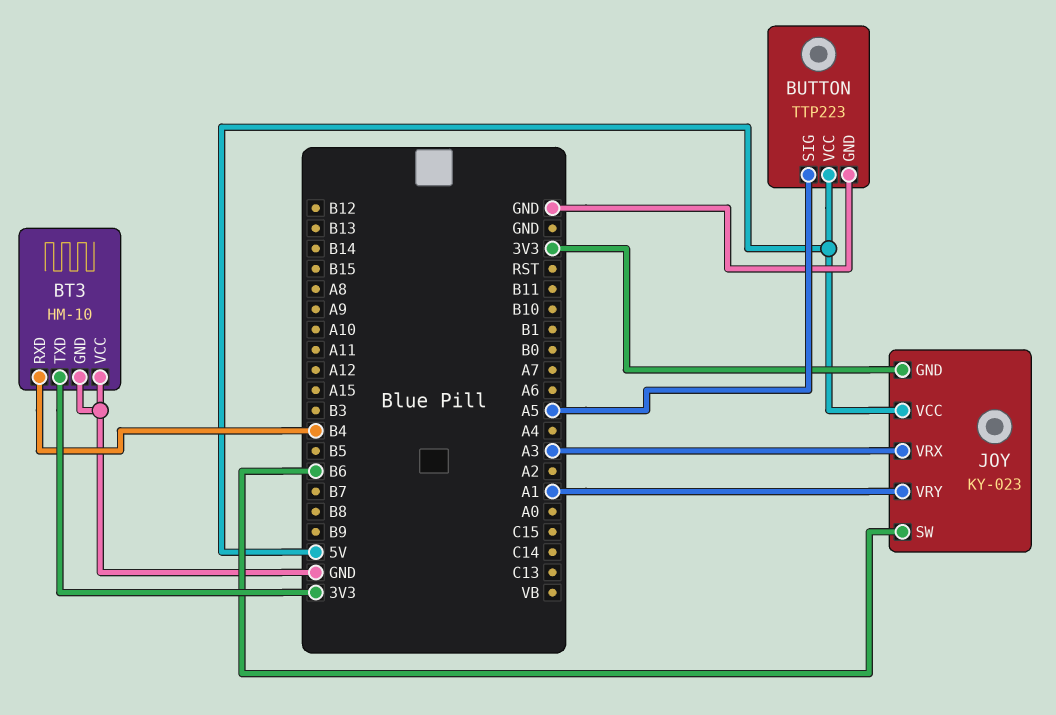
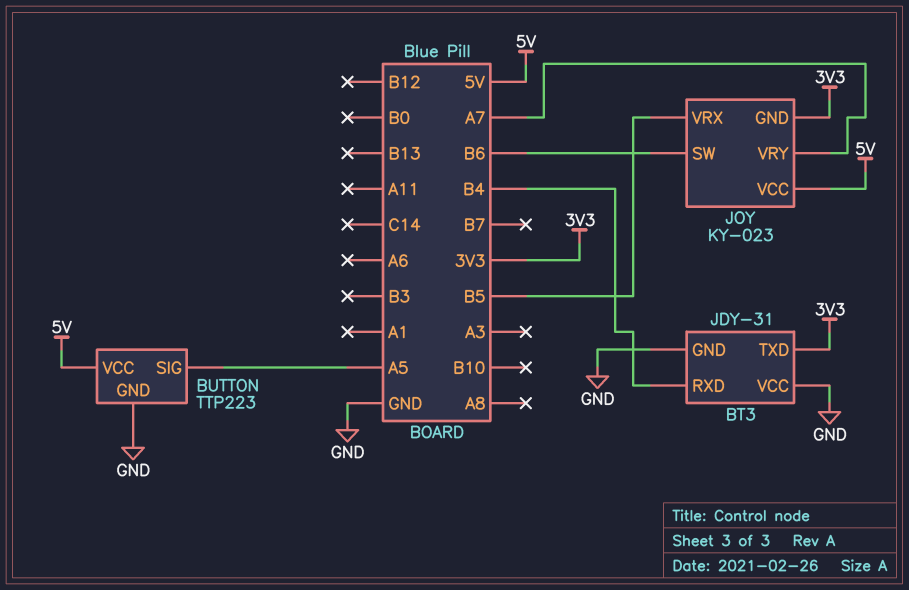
BT3: HM-10 -> JDY-31
JOY pin VRX: A3 -> B5
JOY pin VRY: A1 -> A7

